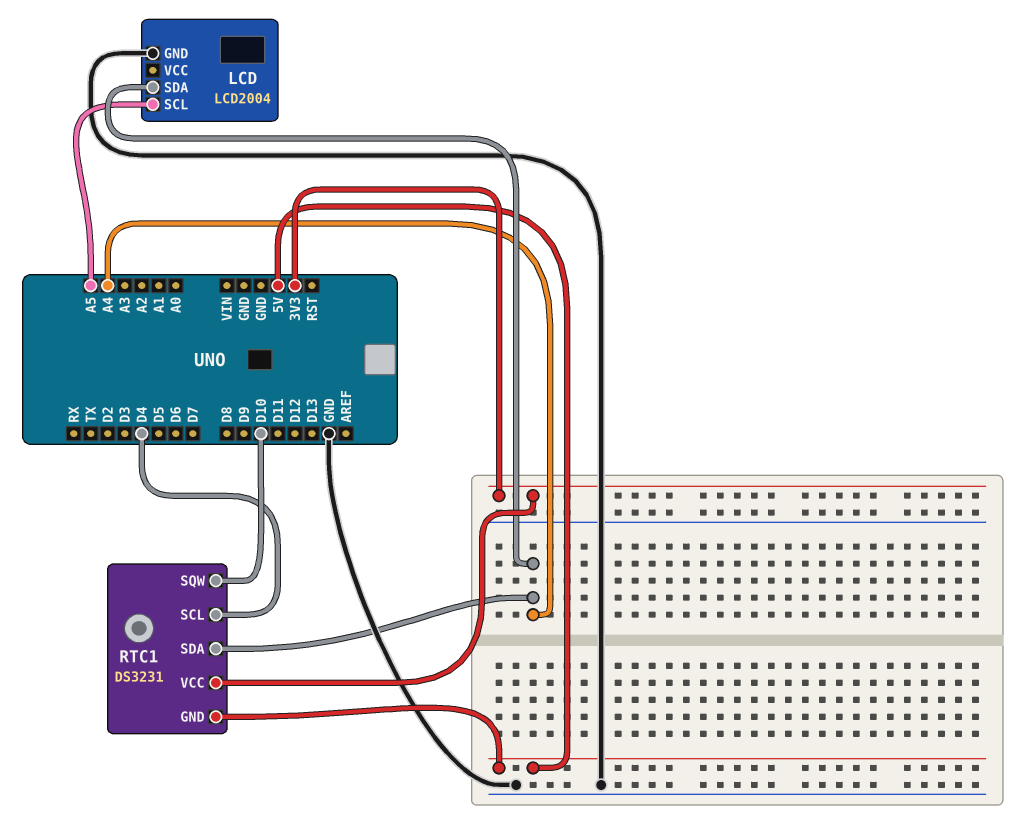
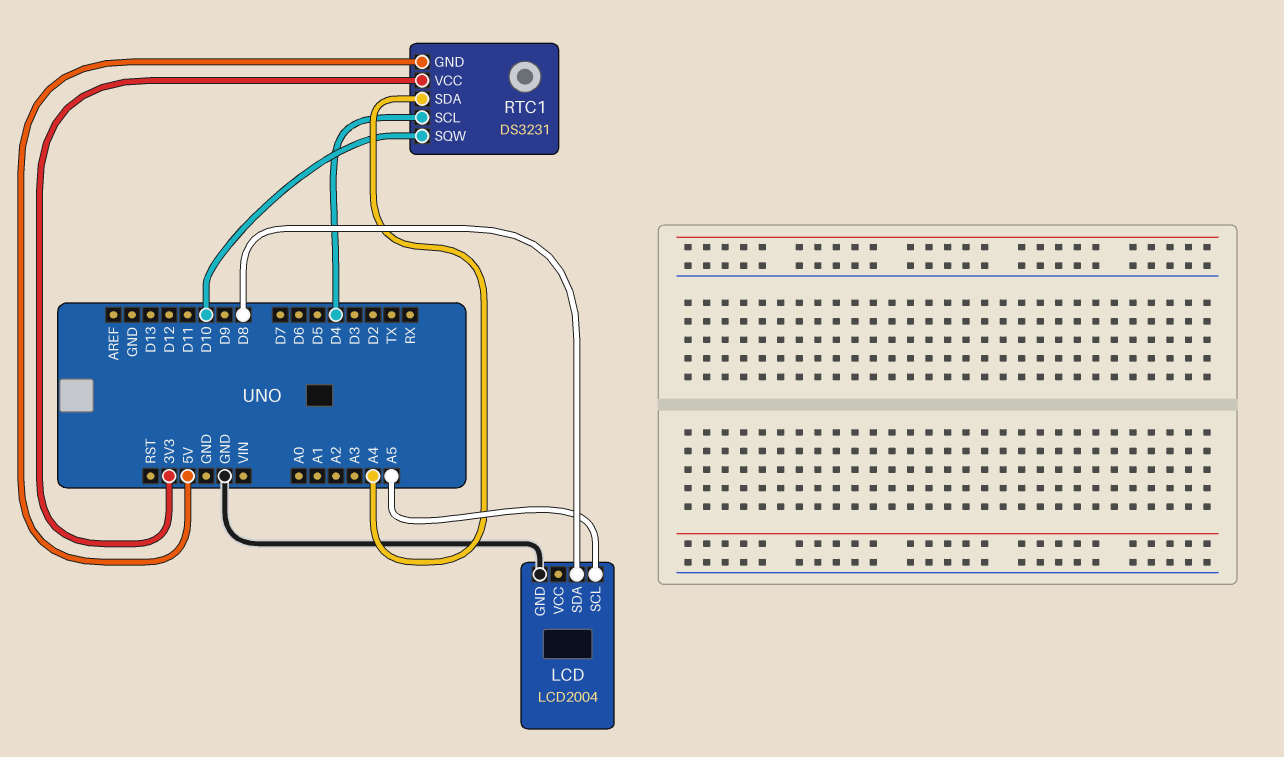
LCD pin SDA: A4 -> D8

